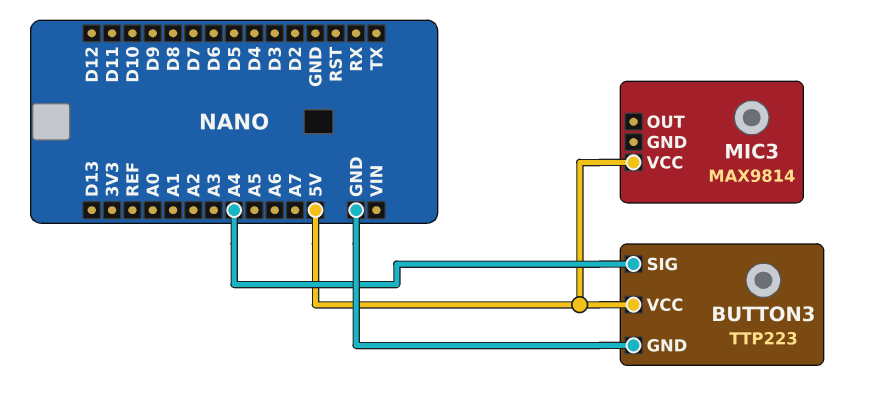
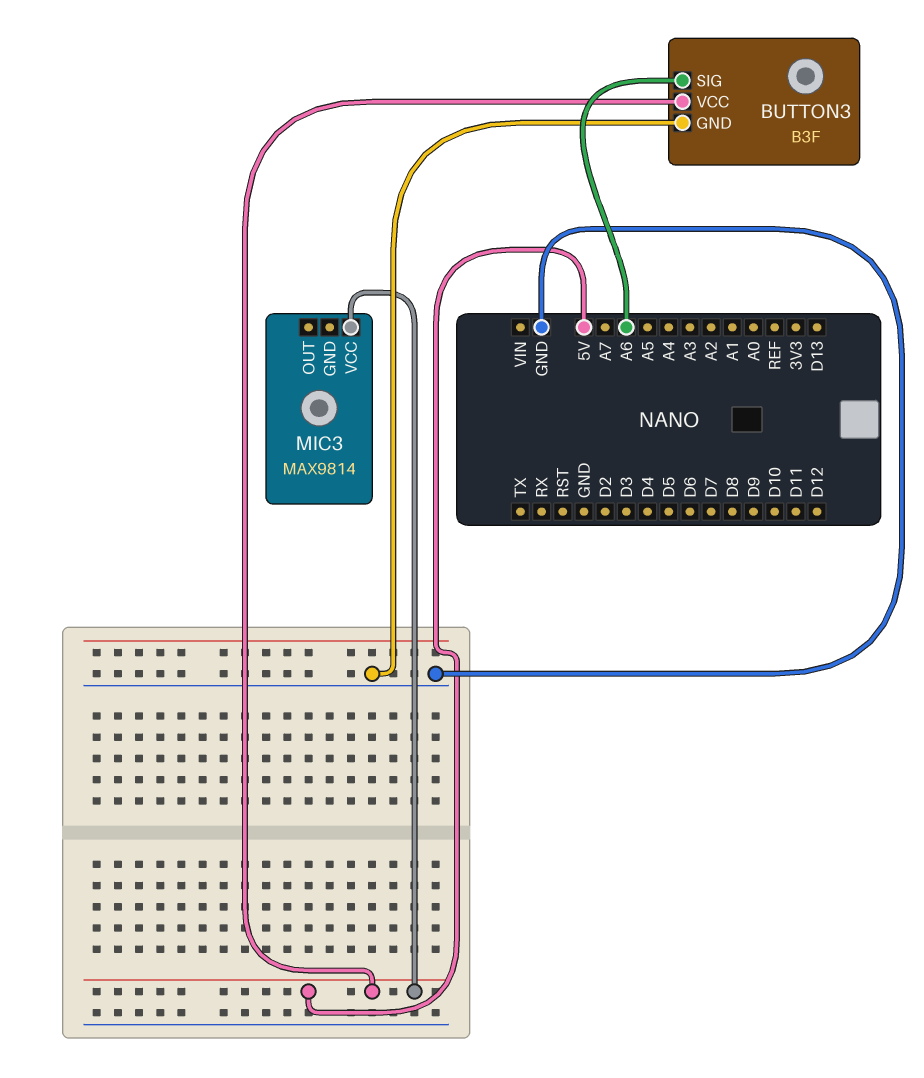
BUTTON3: TTP223 -> B3F
BUTTON3 pin SIG: A4 -> A6

